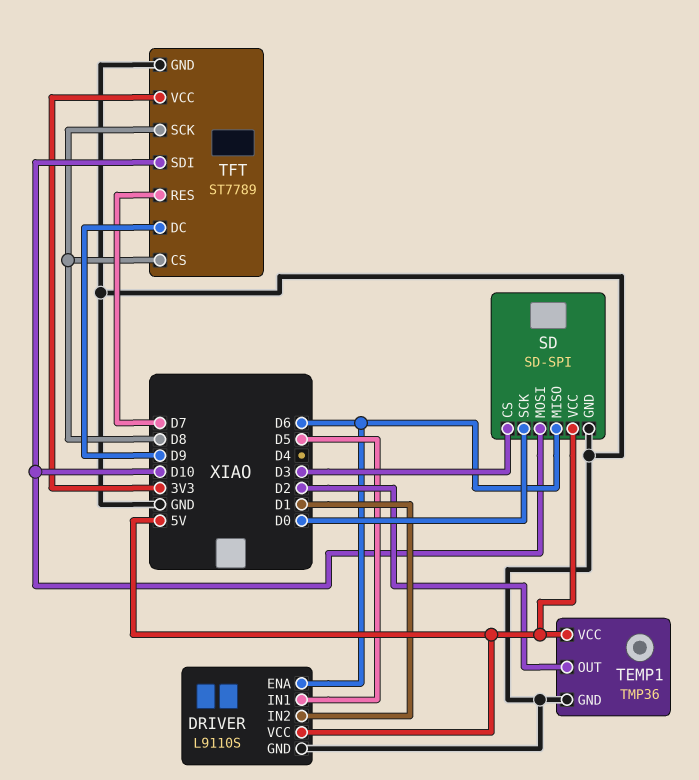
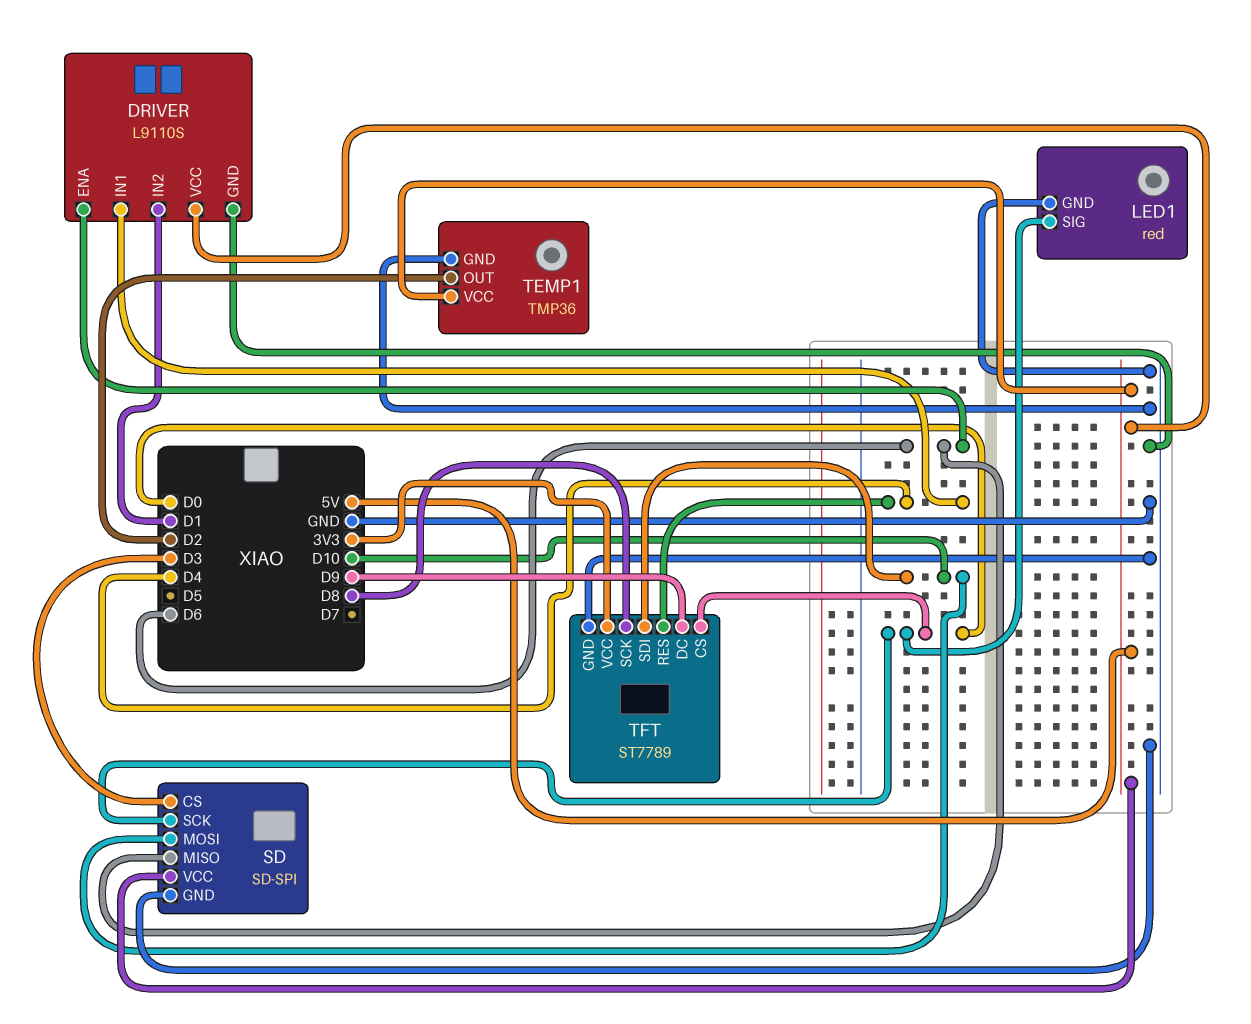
DRIVER pin IN1: D5 -> D4
LED1: none -> red
LED1 pin GND: none -> GND
LED1 pin SIG: none -> D0
TFT pin CS: D8 -> D0
TFT pin RES: D7 -> D4

